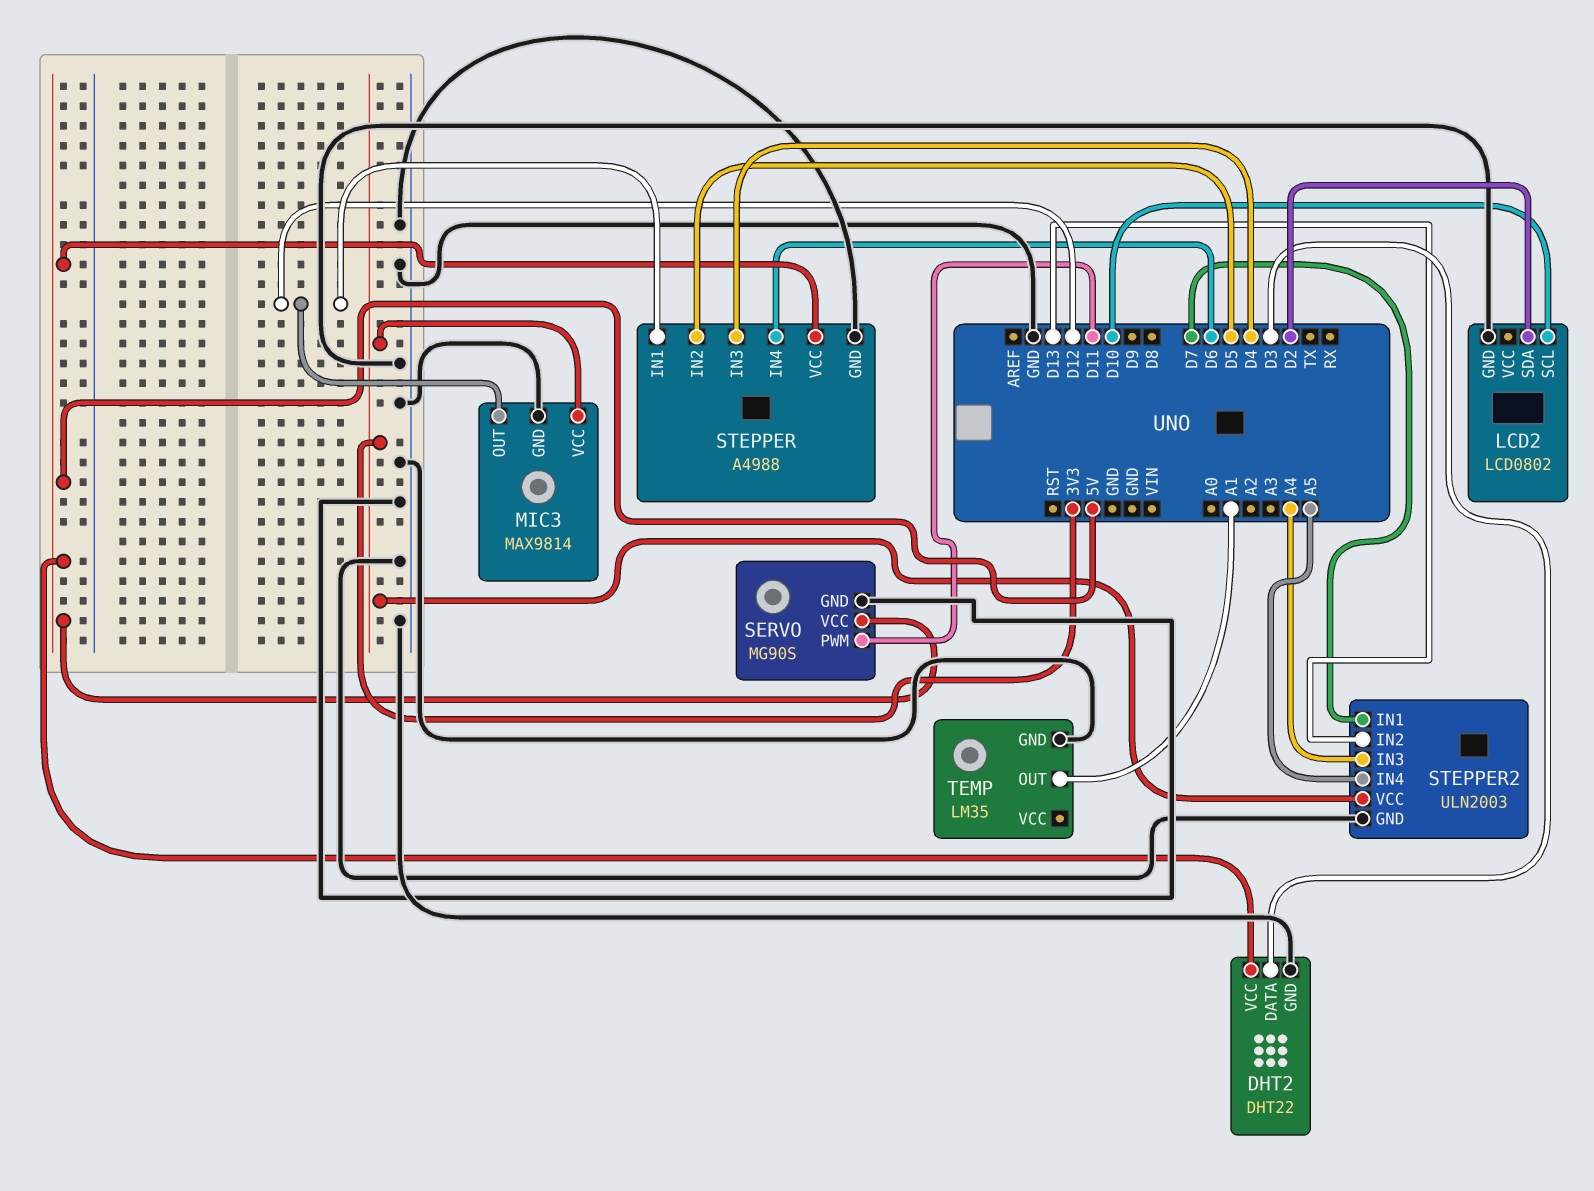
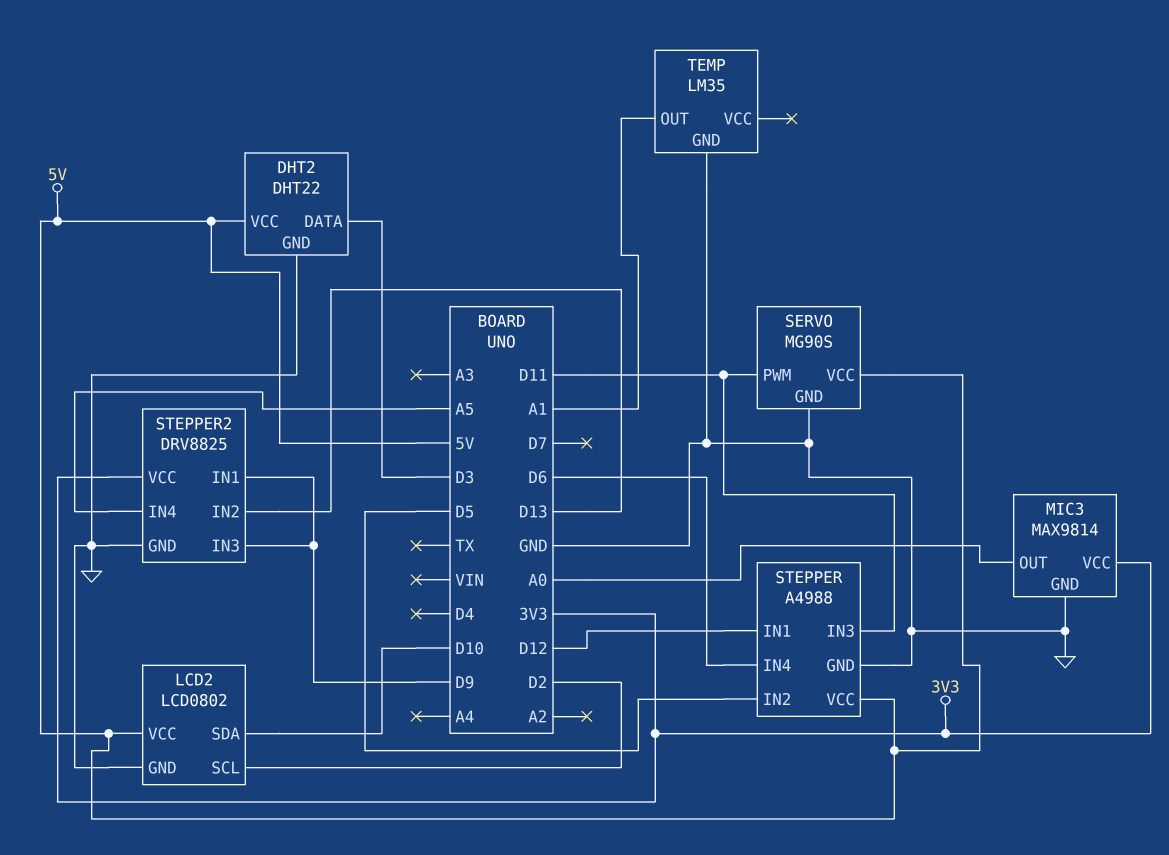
LCD2 pin SCL: D10 -> D2
LCD2 pin SDA: D2 -> D10
LCD2 pin VCC: none -> 5V
MIC3 pin OUT: D12 -> A0
STEPPER pin IN3: D4 -> D11
STEPPER2: ULN2003 -> DRV8825
STEPPER2 pin IN1: D7 -> D9
STEPPER2 pin IN3: A4 -> D9

